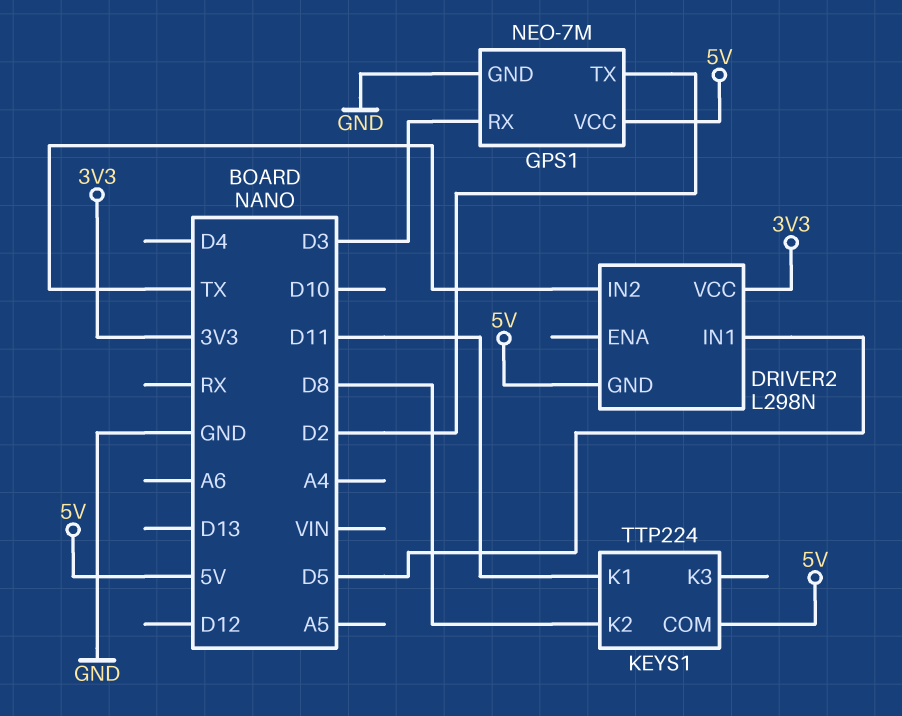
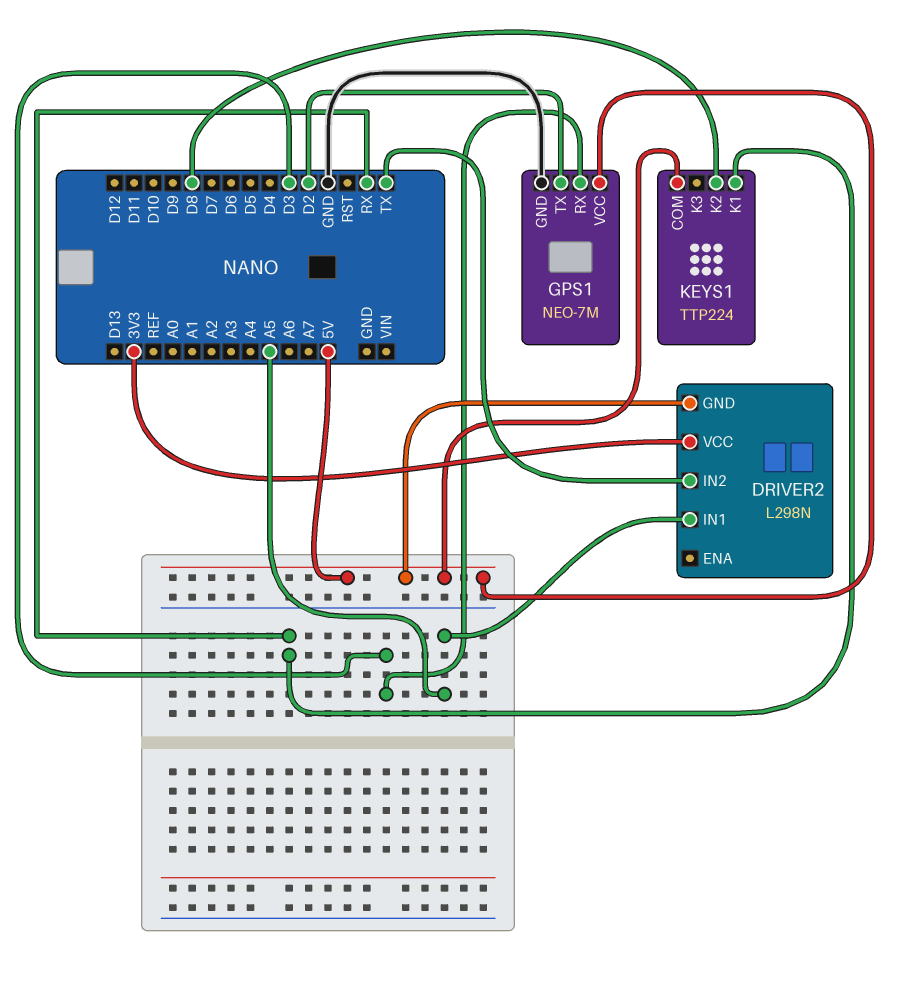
DRIVER2 pin IN1: D5 -> A5
KEYS1 pin K1: D11 -> RX

